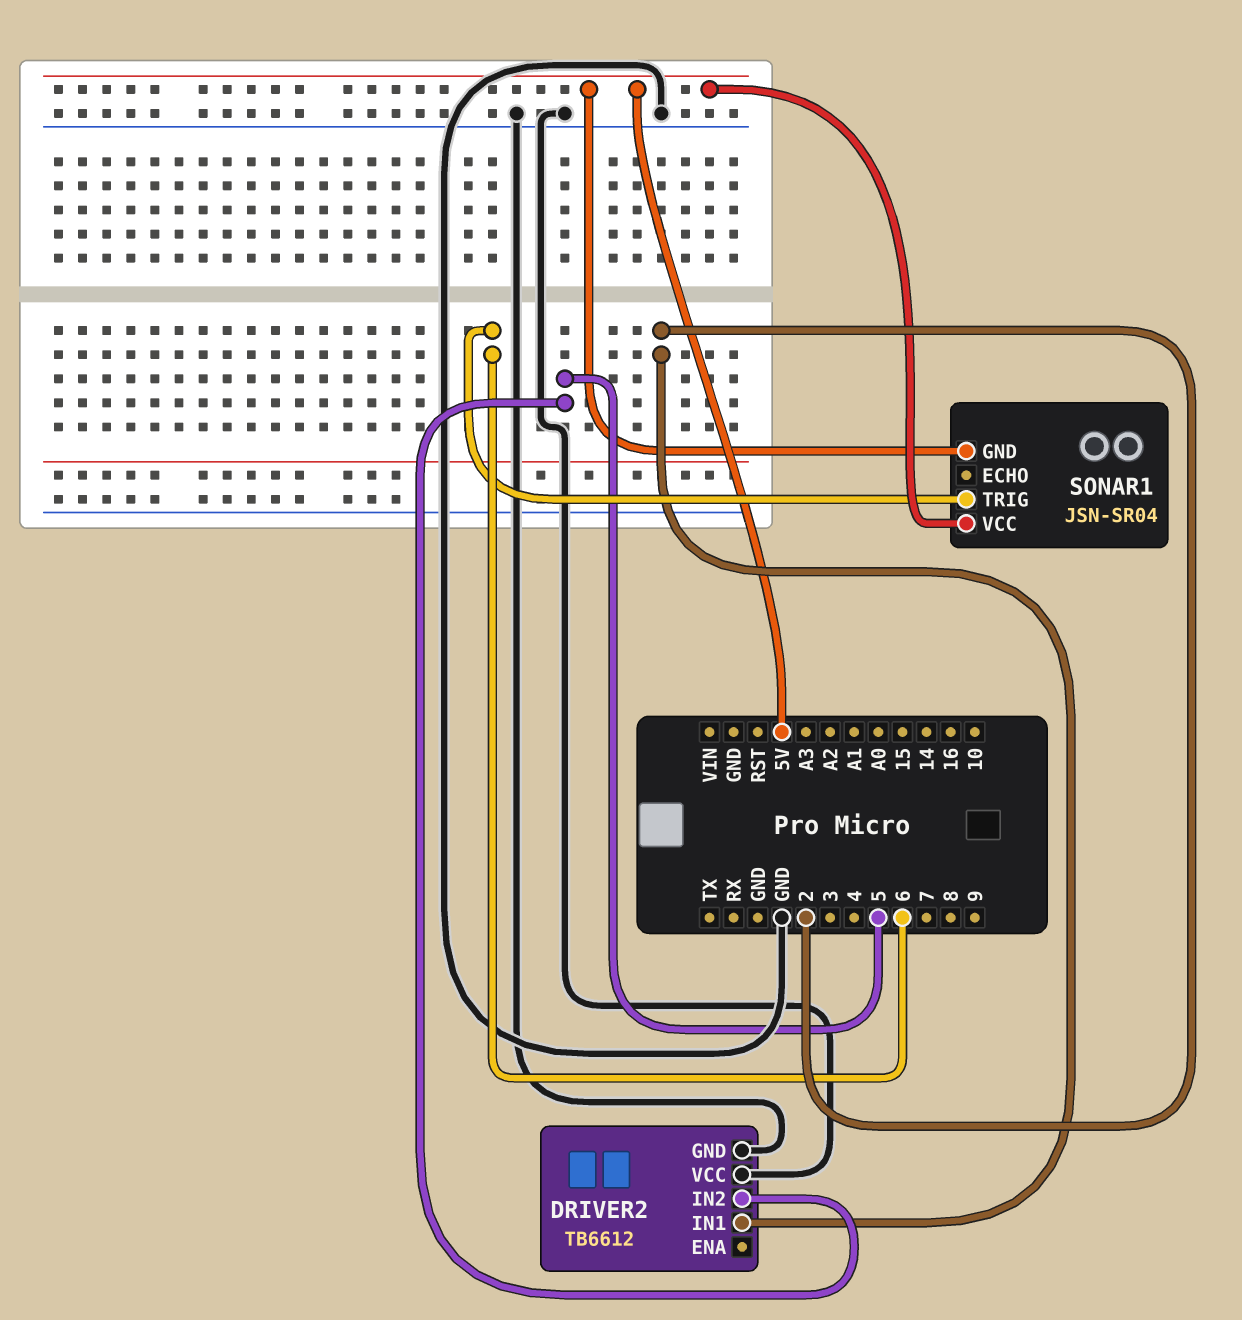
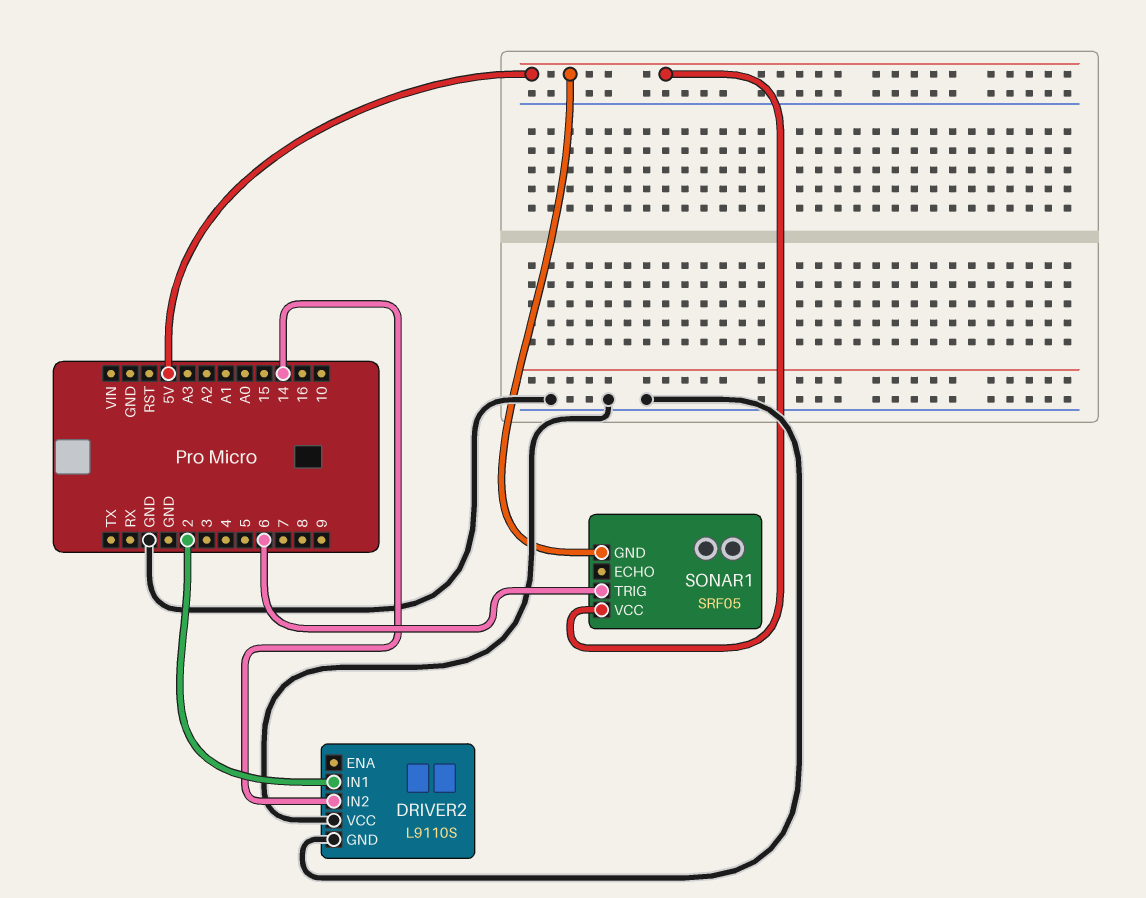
DRIVER2: TB6612 -> L9110S
DRIVER2 pin IN2: 5 -> 14
SONAR1: JSN-SR04 -> SRF05

